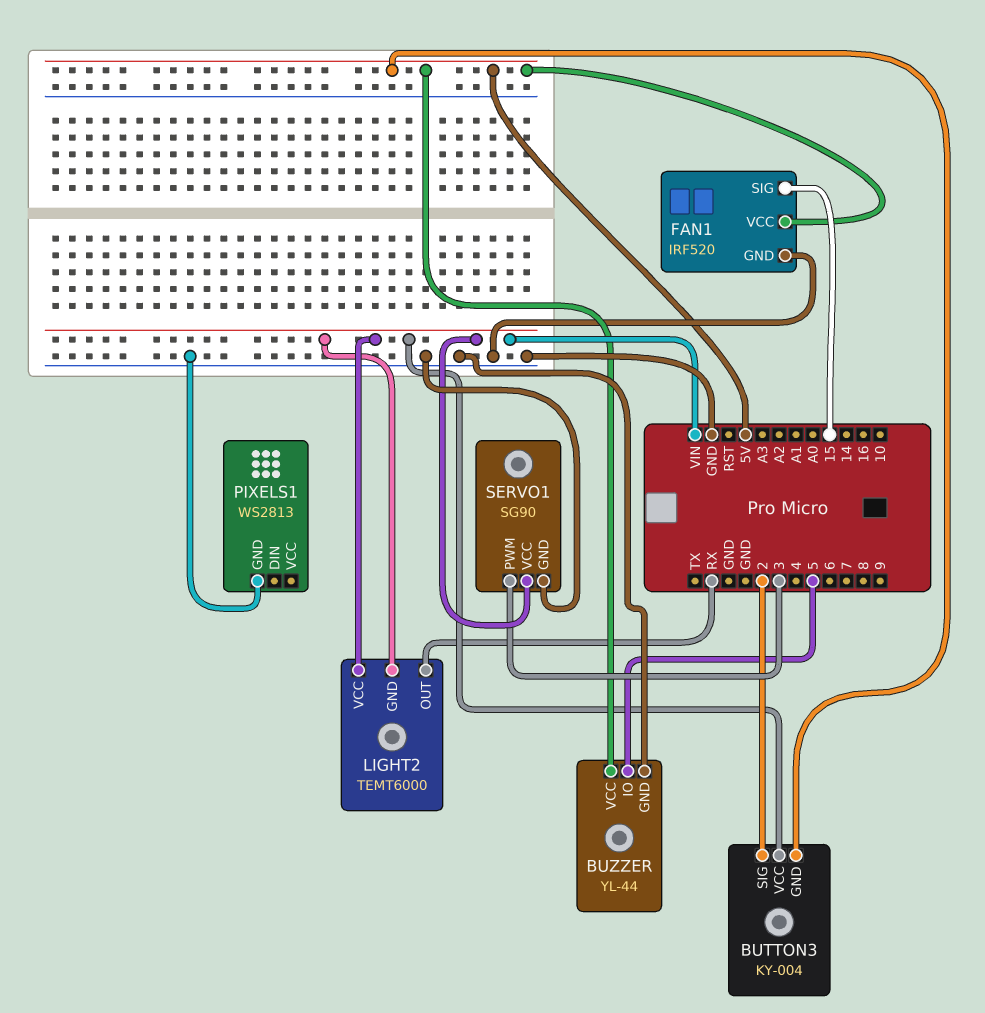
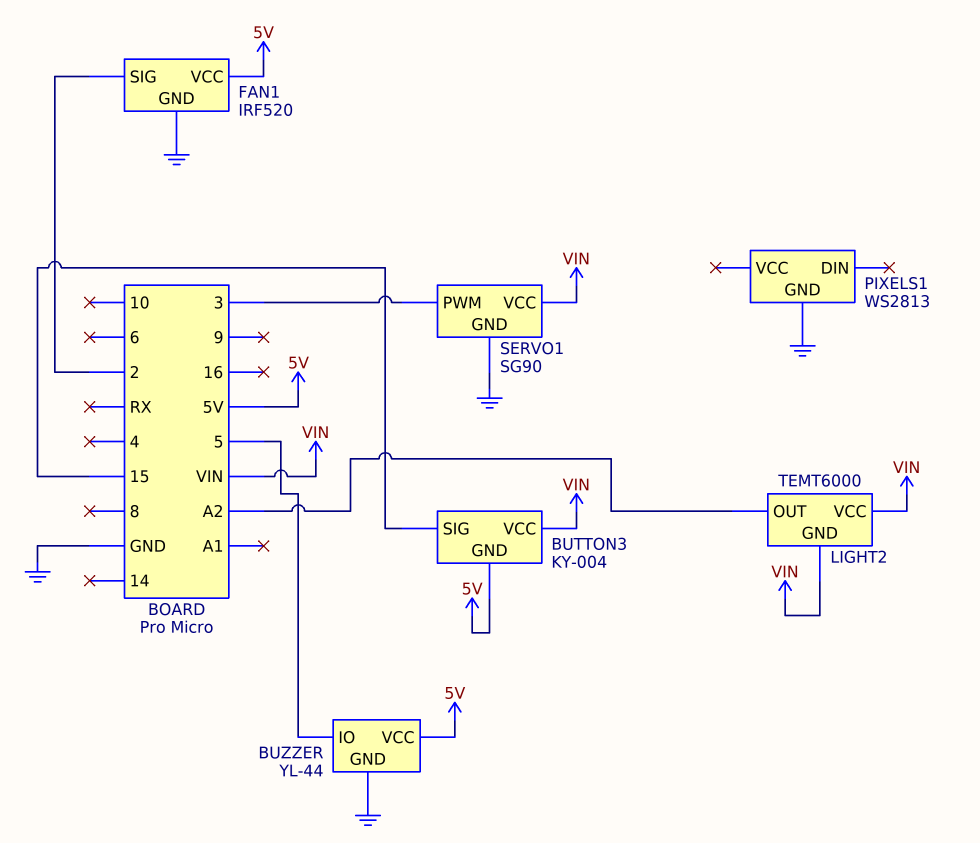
BUTTON3 pin SIG: 2 -> 15
FAN1 pin SIG: 15 -> 2
LIGHT2 pin OUT: RX -> A2

